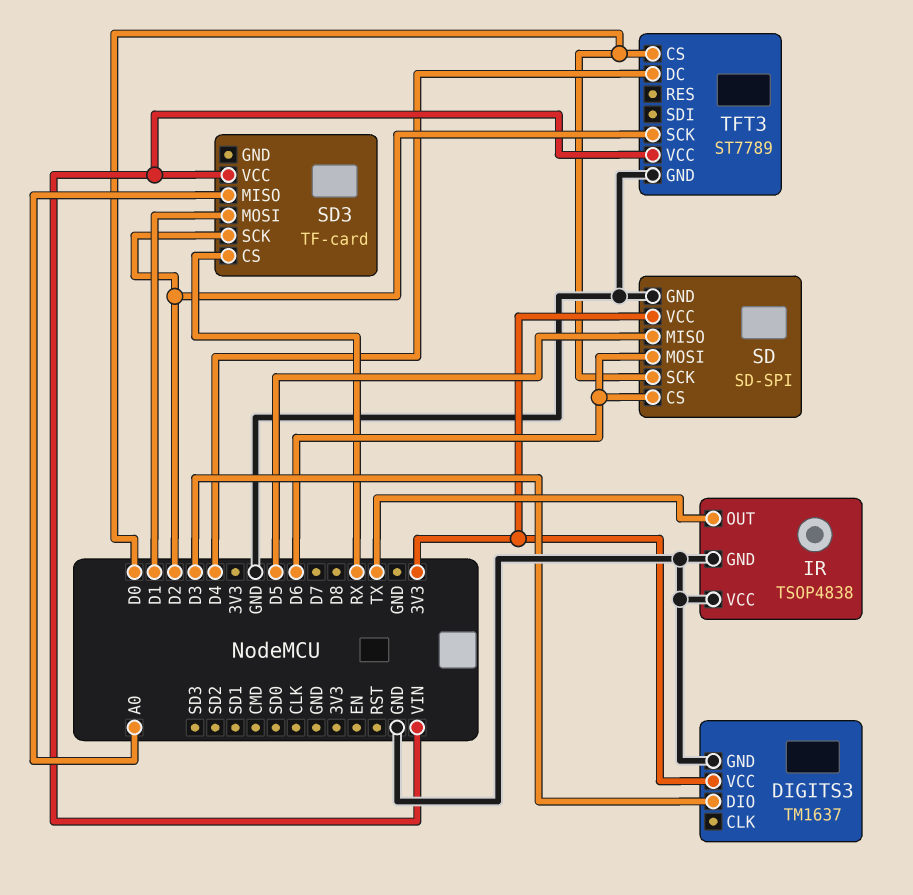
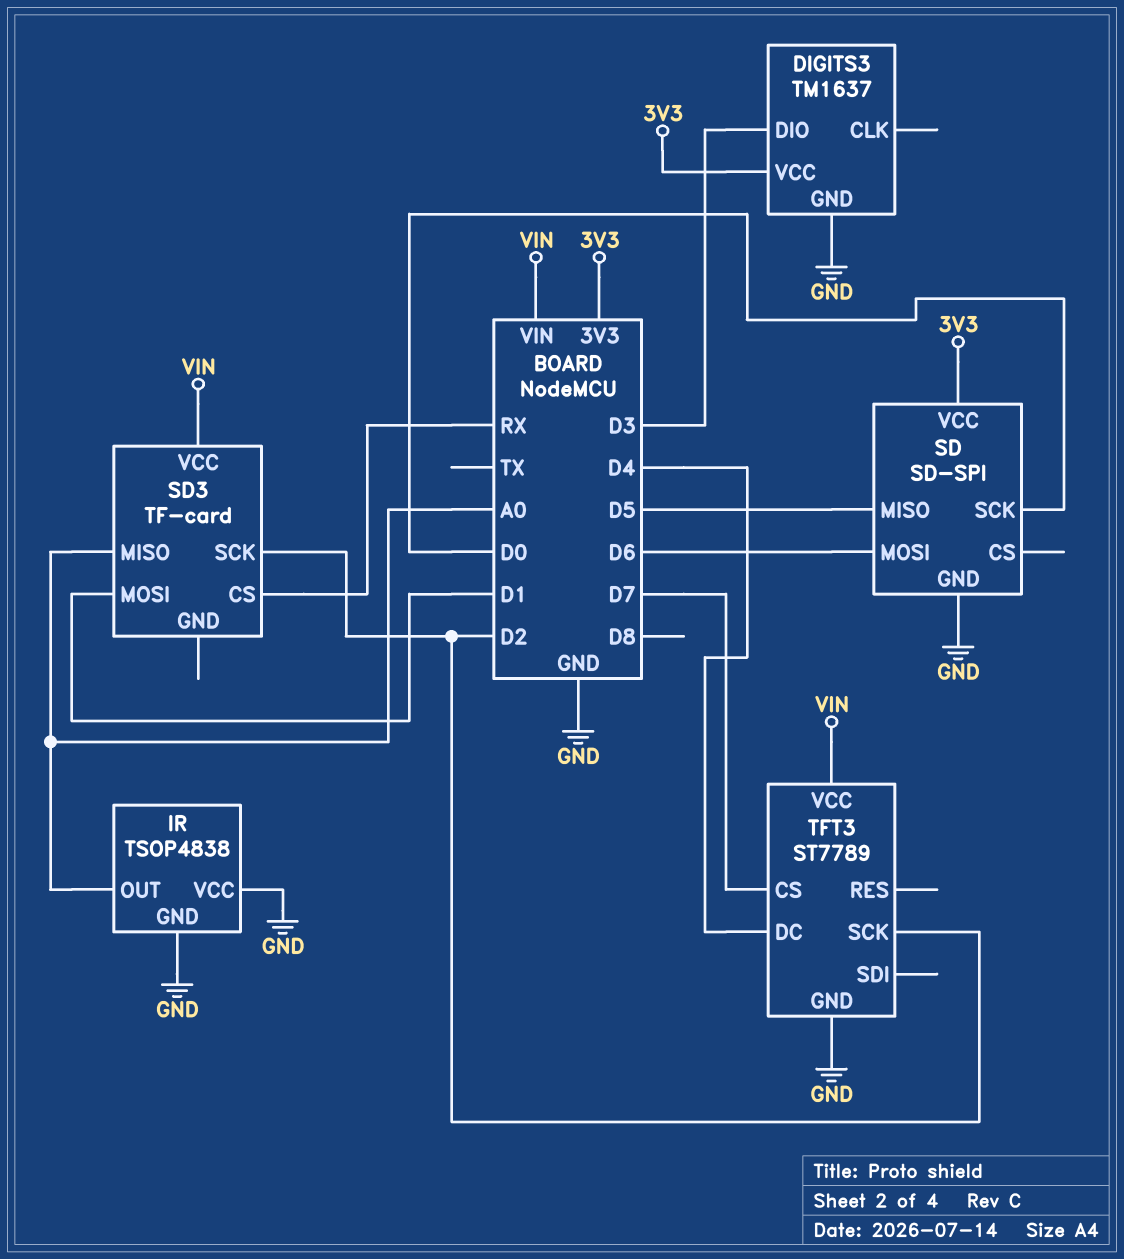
IR pin OUT: TX -> A0
SD pin CS: D6 -> none
TFT3 pin CS: D0 -> D7

